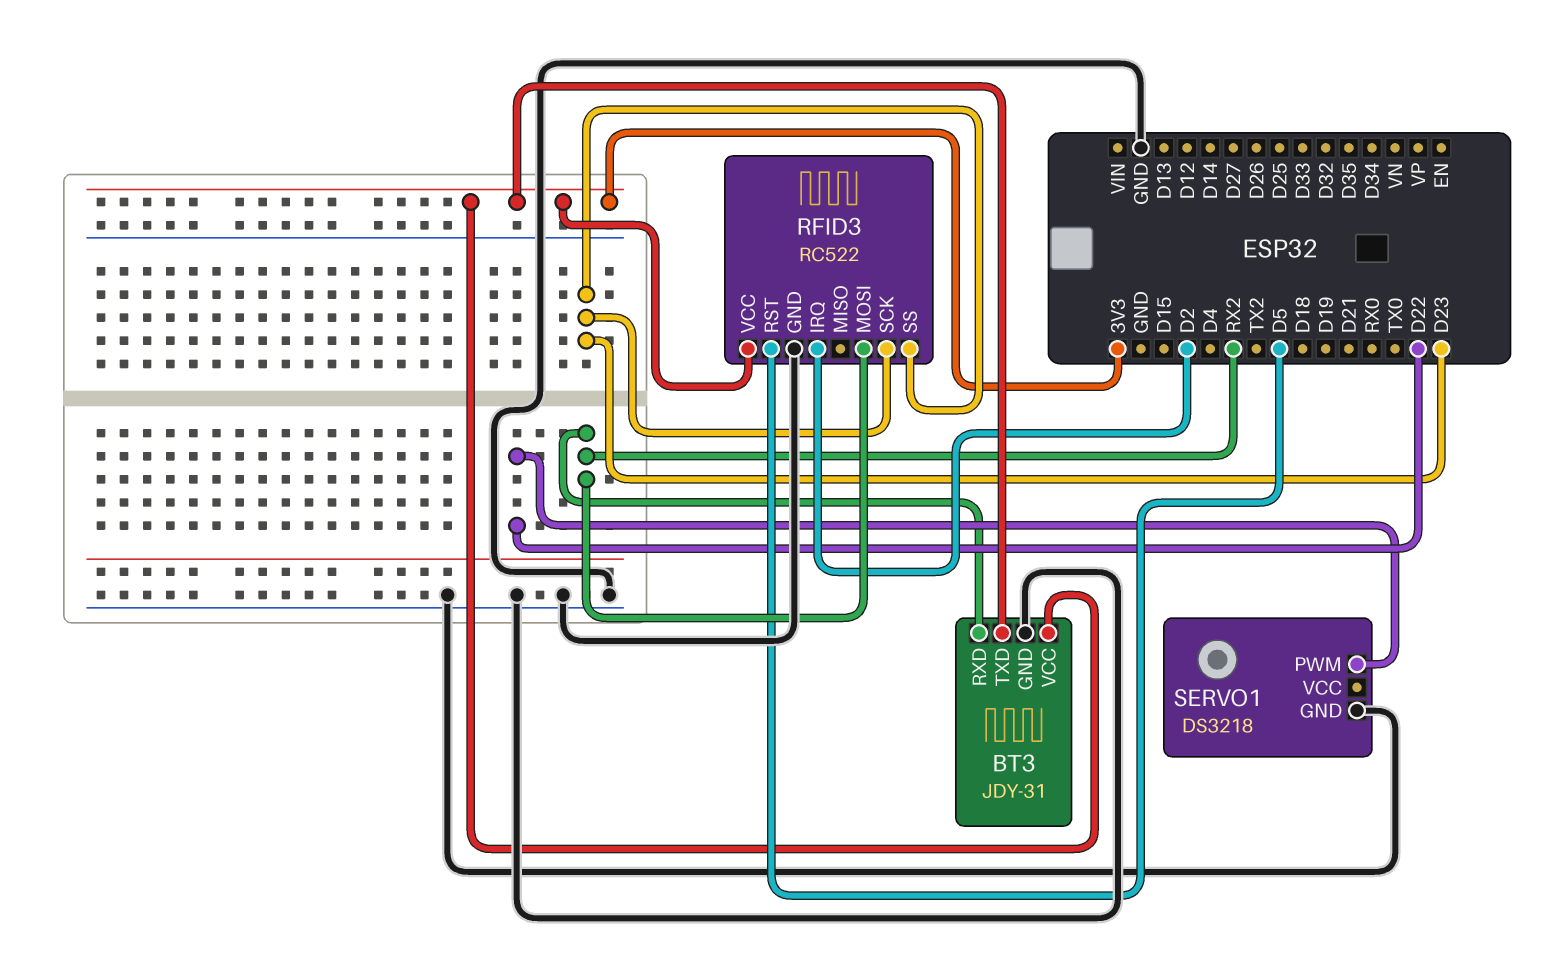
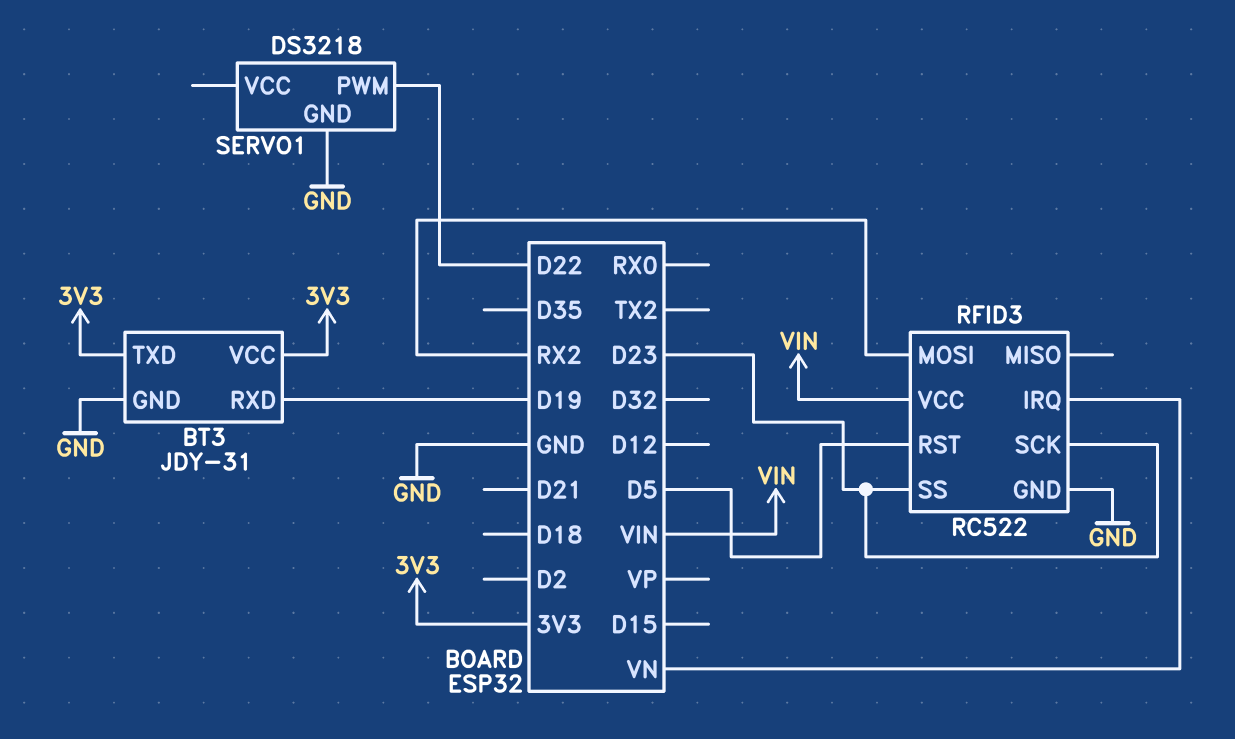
BT3 pin RXD: RX2 -> D19
RFID3 pin IRQ: D2 -> VN
RFID3 pin VCC: 3V3 -> VIN

